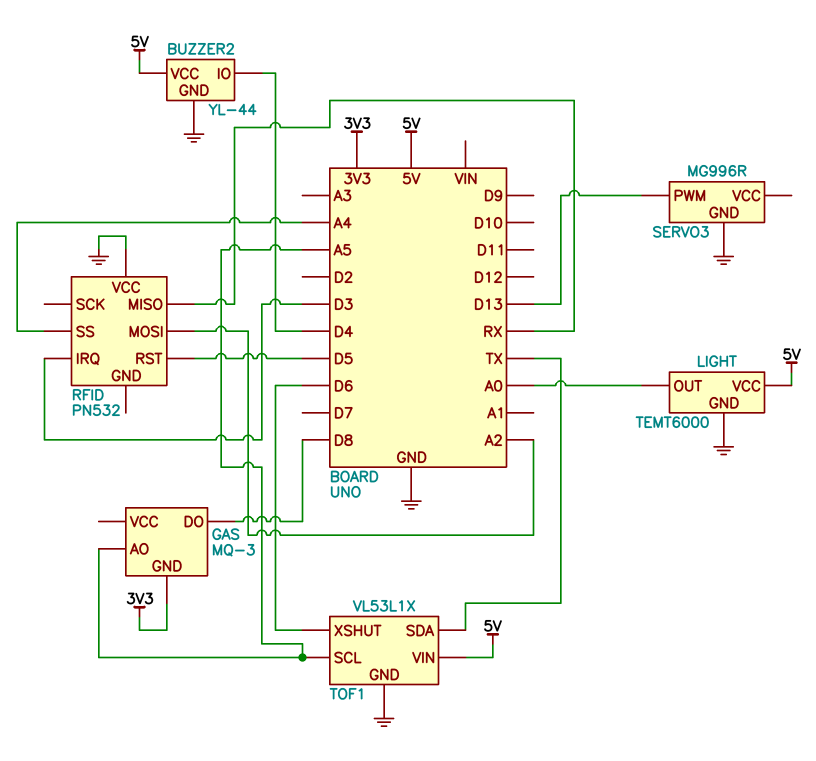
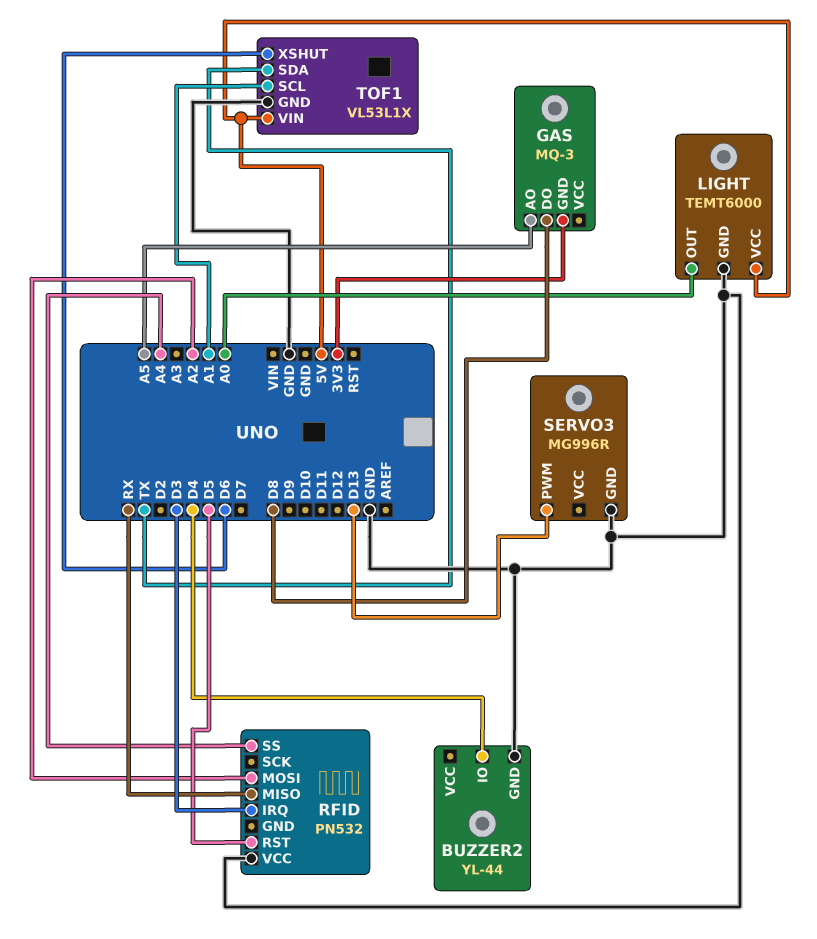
BUZZER2 pin VCC: 5V -> none
TOF1 pin SCL: A5 -> A1

